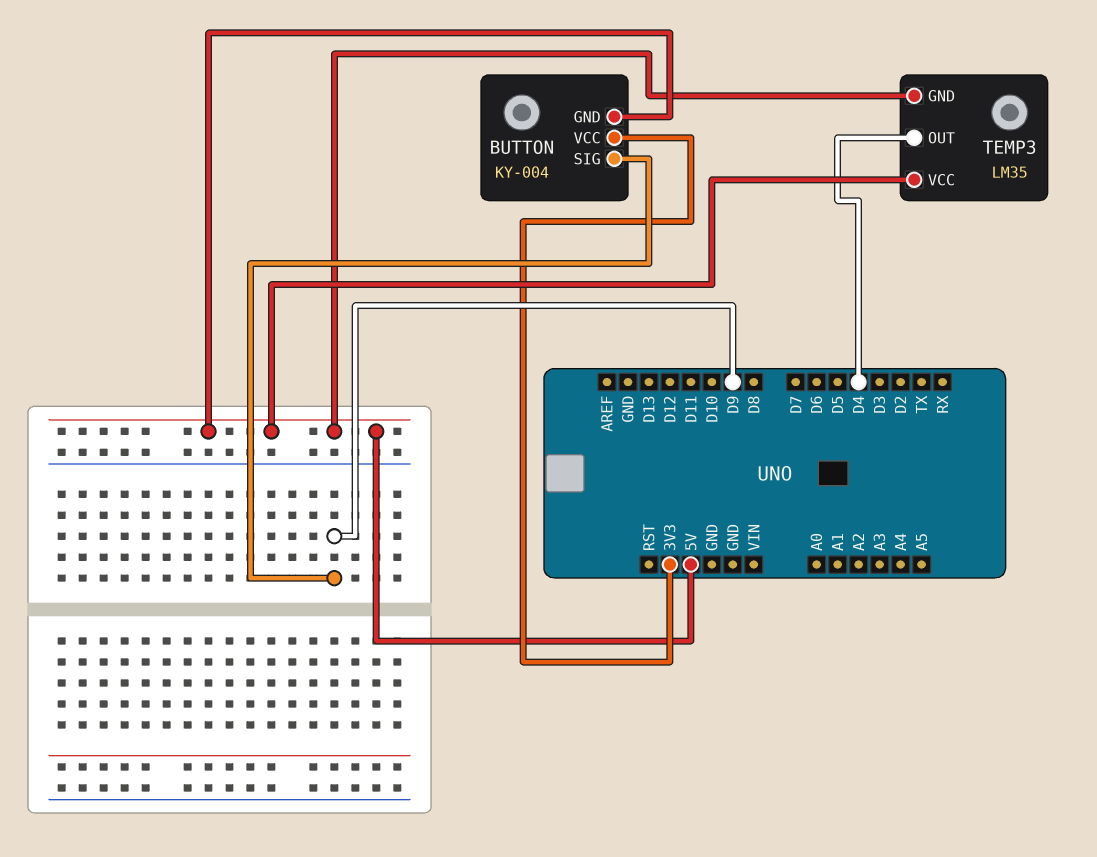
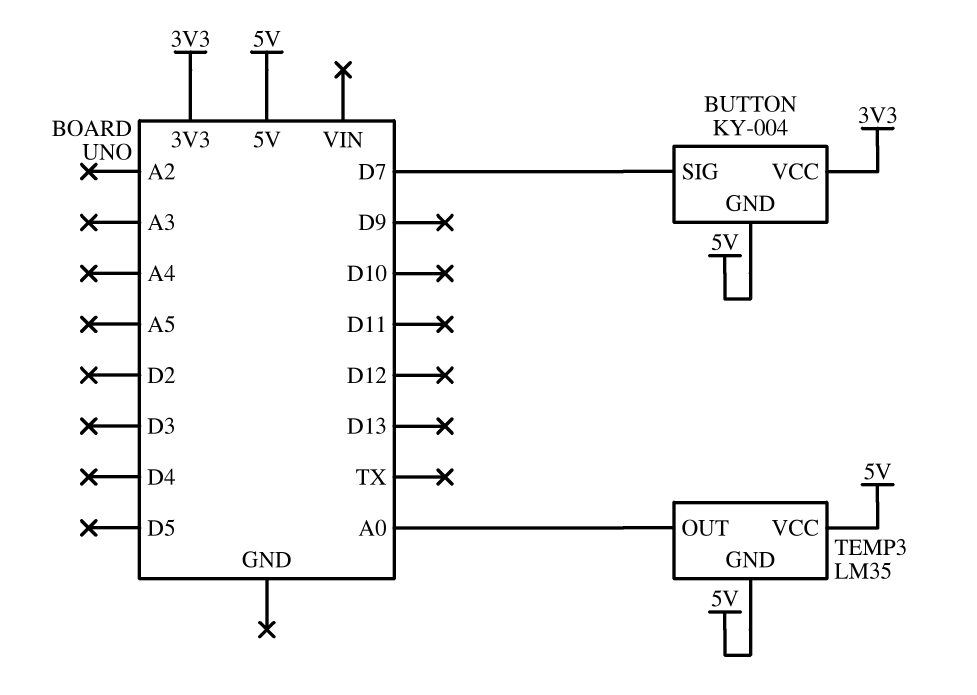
BUTTON pin SIG: D9 -> D7
TEMP3 pin OUT: D4 -> A0

